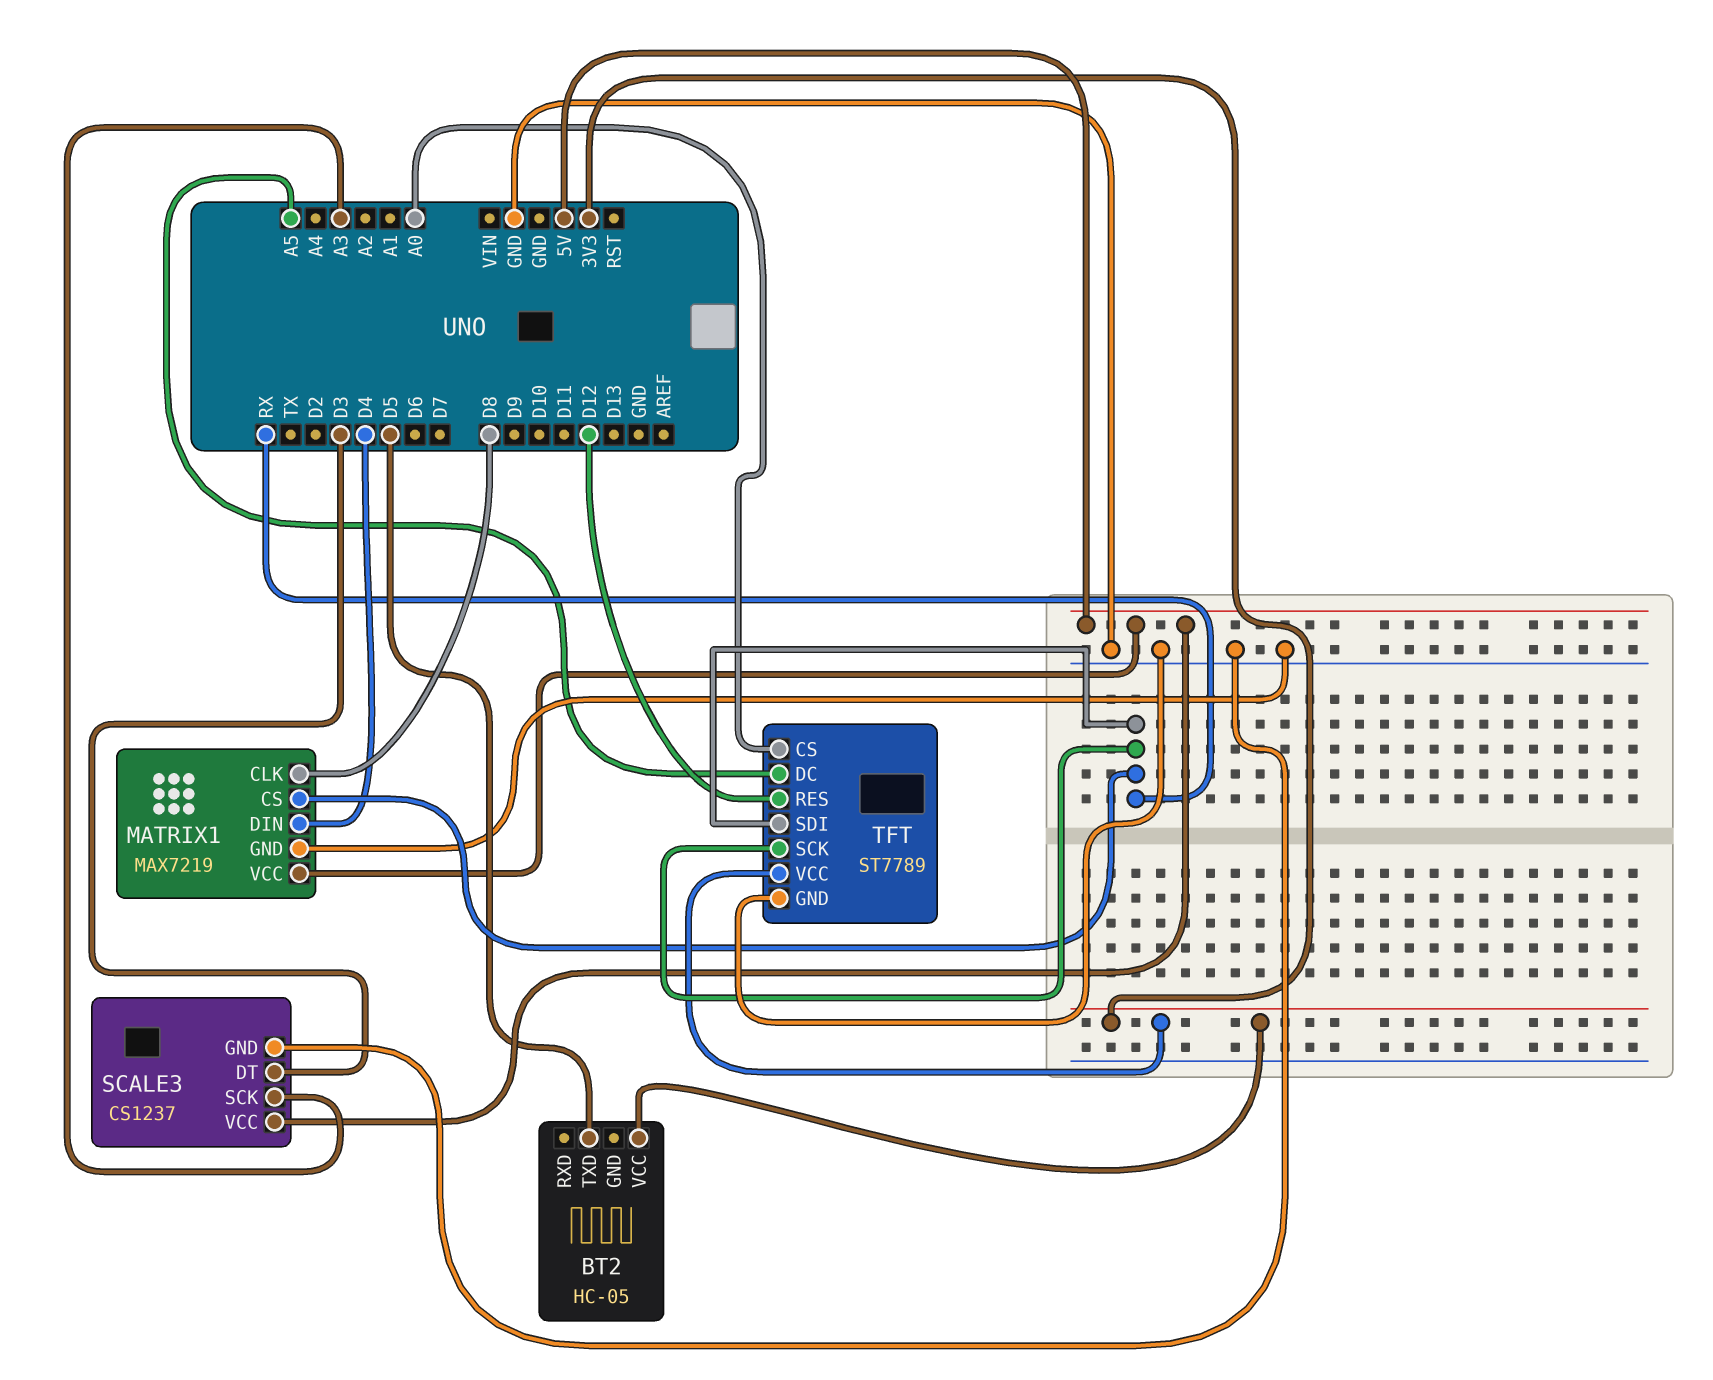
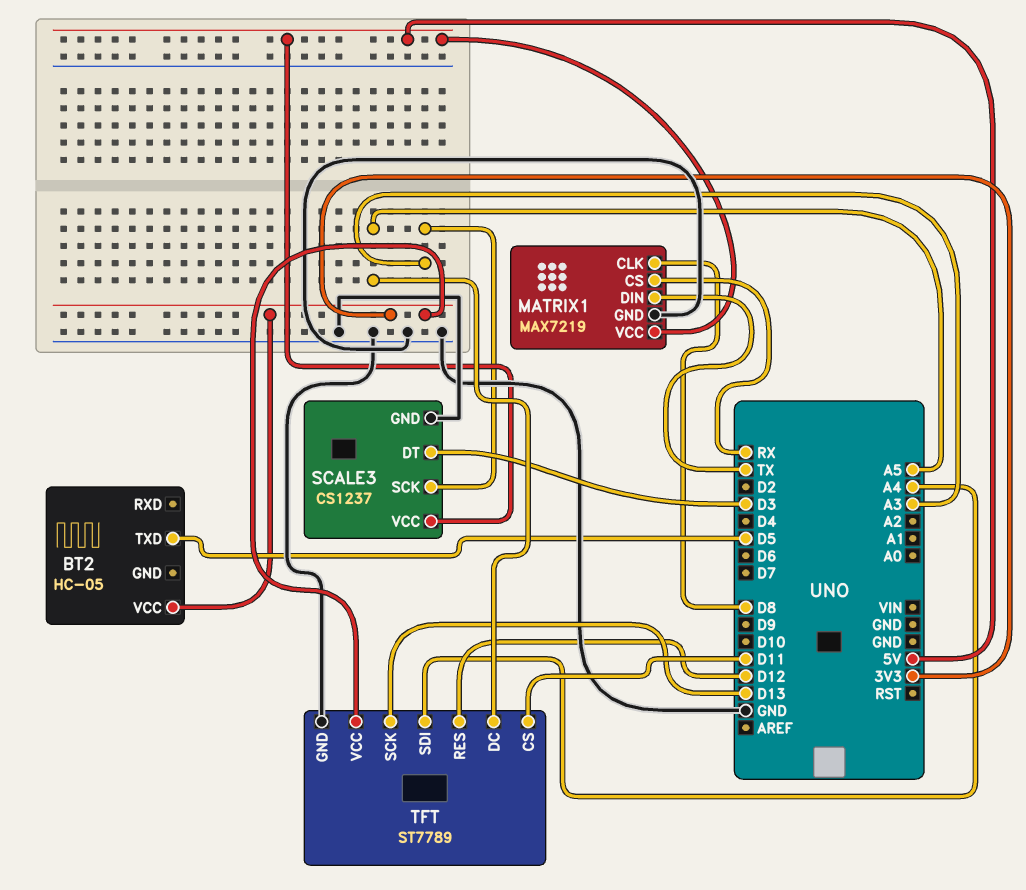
MATRIX1 pin DIN: D4 -> TX
TFT pin CS: A0 -> D11
TFT pin SCK: RX -> D13
TFT pin SDI: RX -> A4

